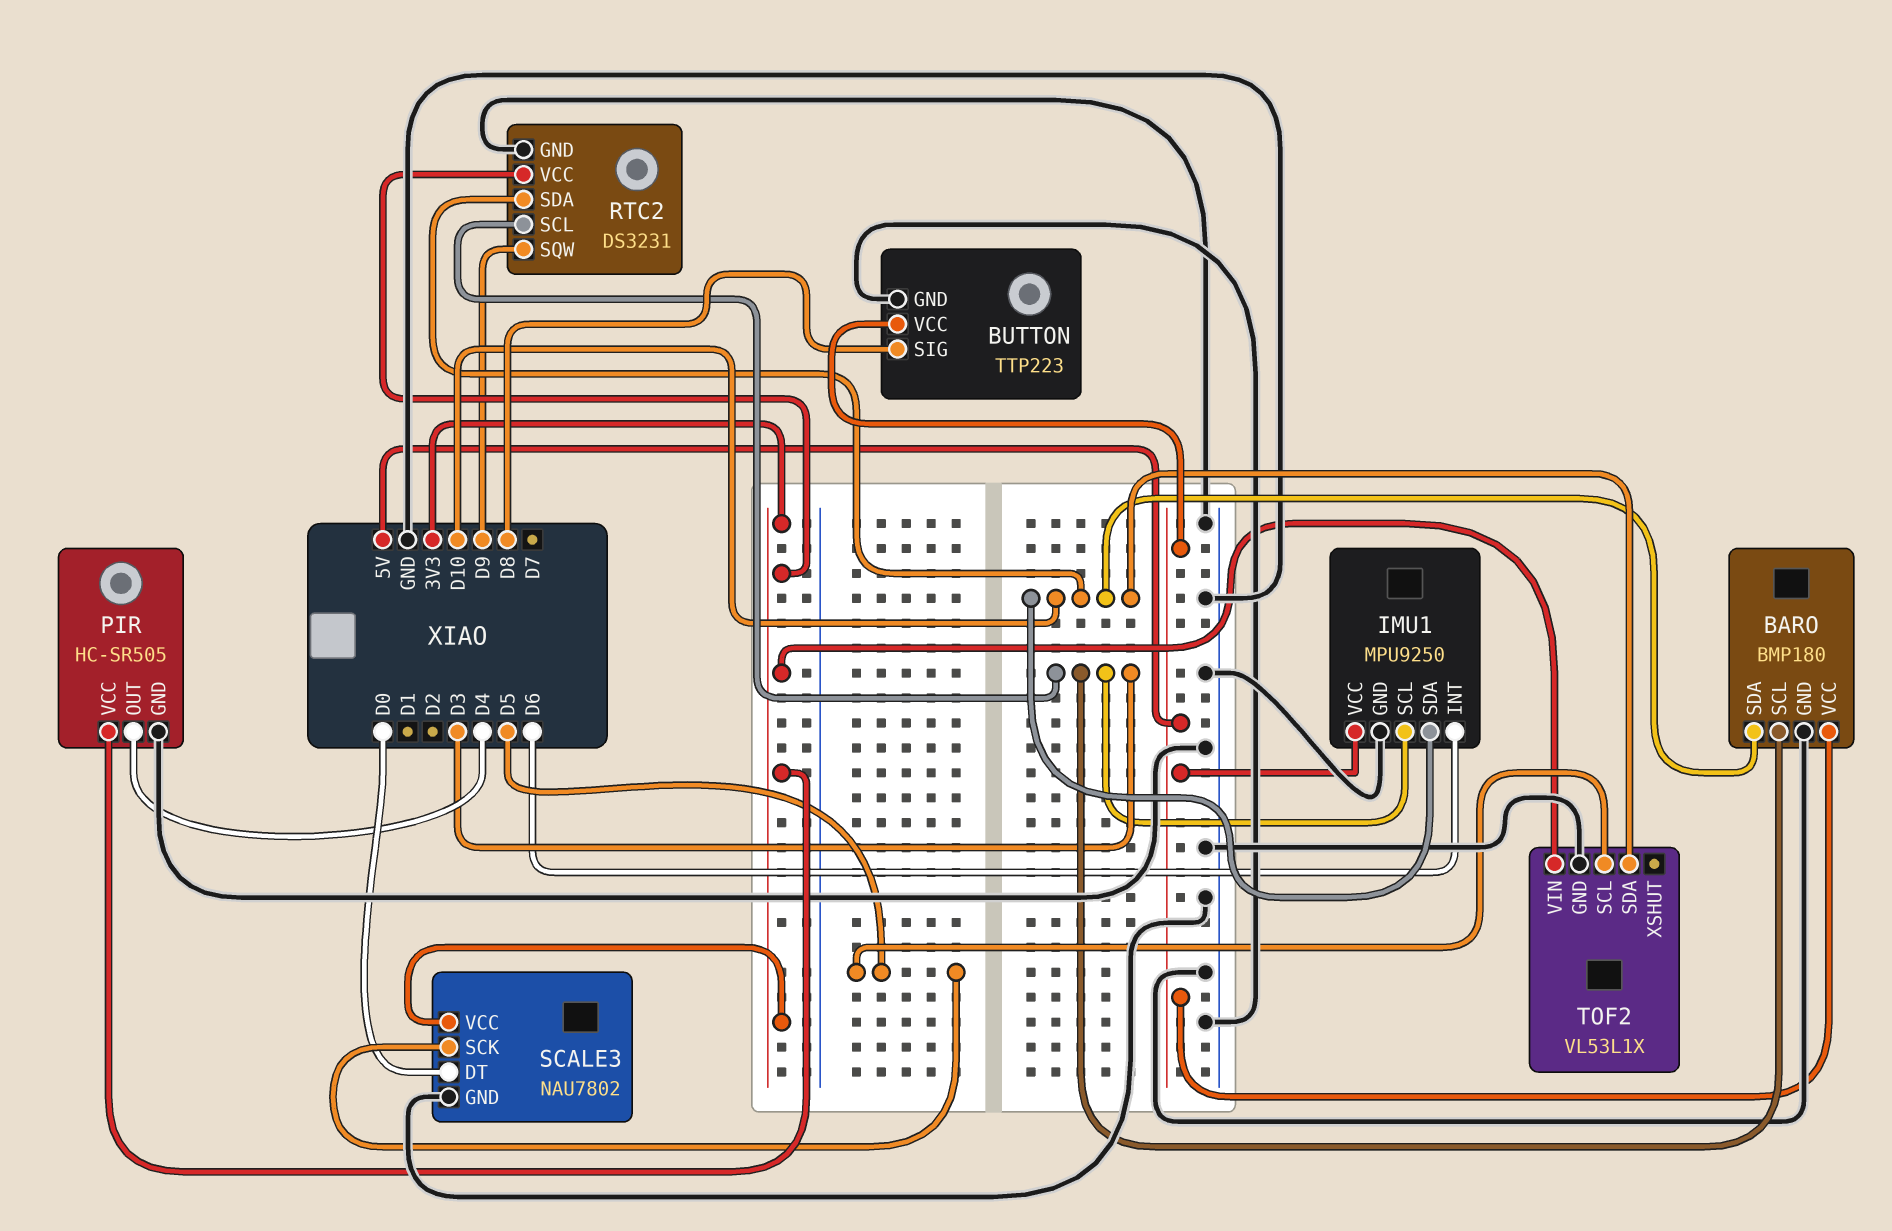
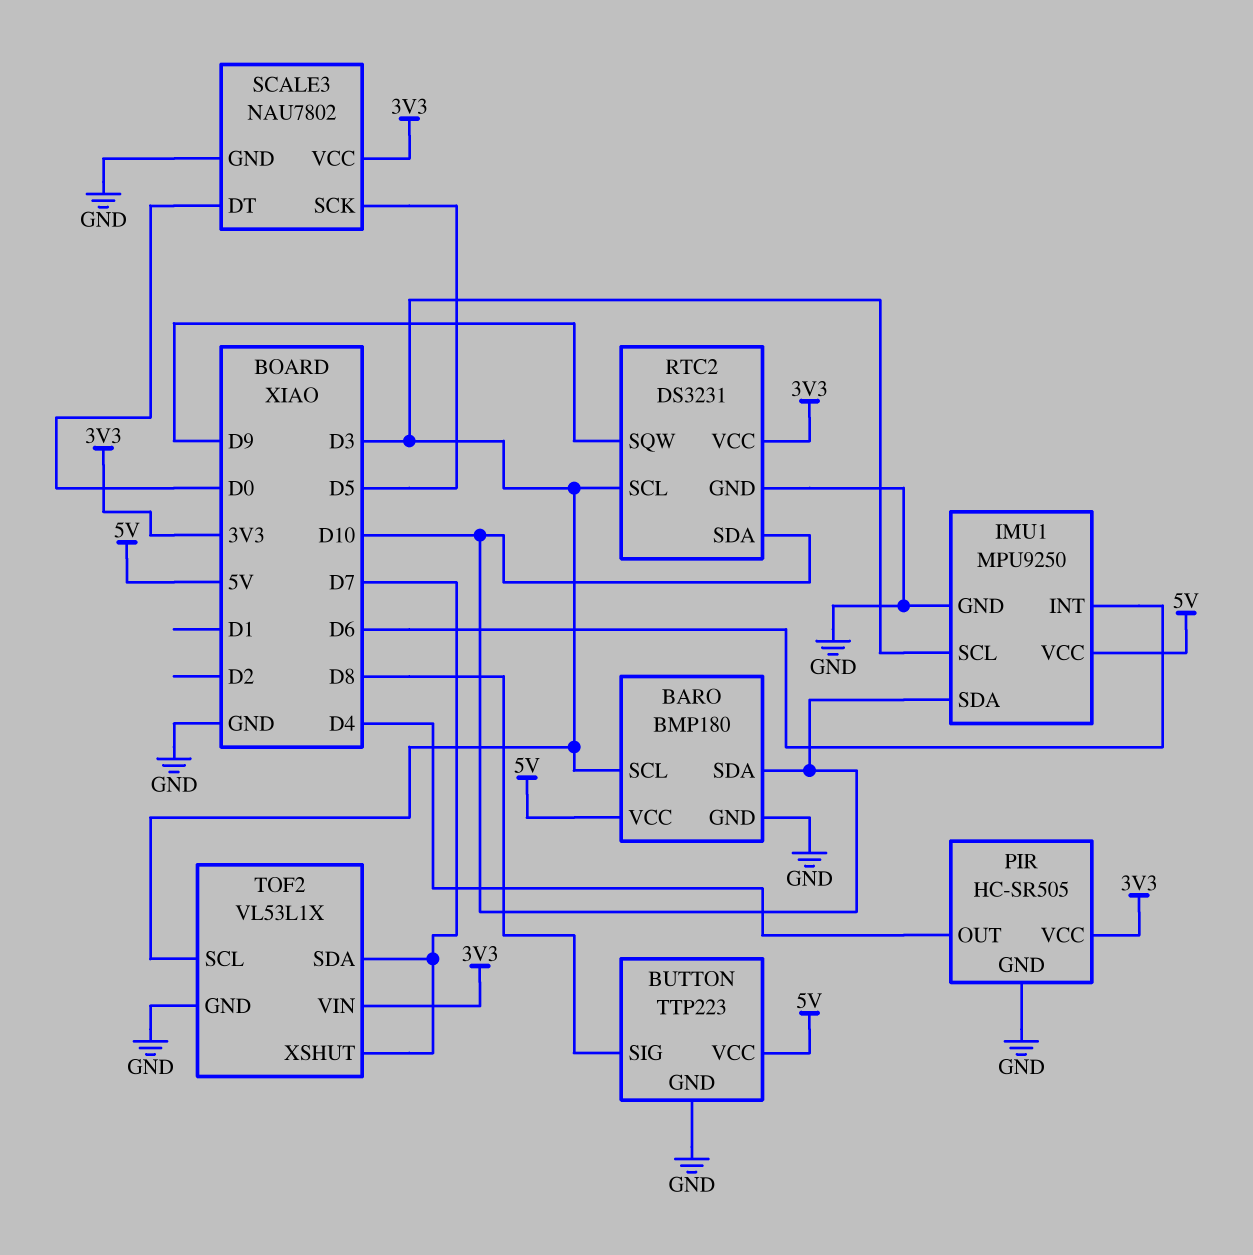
TOF2 pin SCL: D5 -> D3
TOF2 pin SDA: D10 -> D7
TOF2 pin XSHUT: none -> D7

